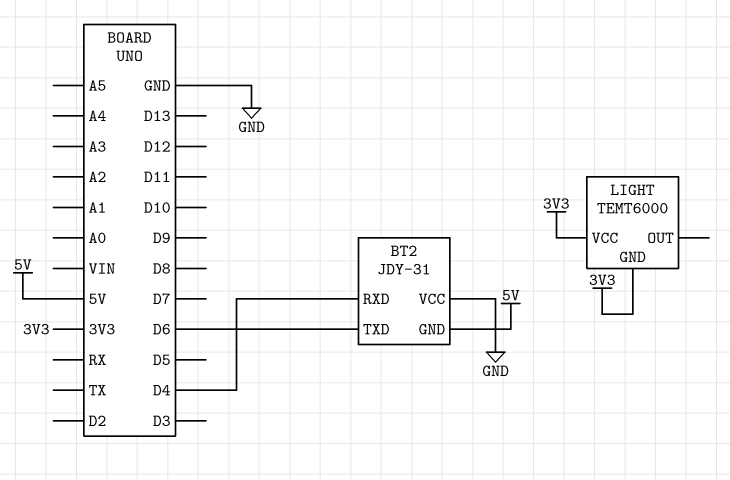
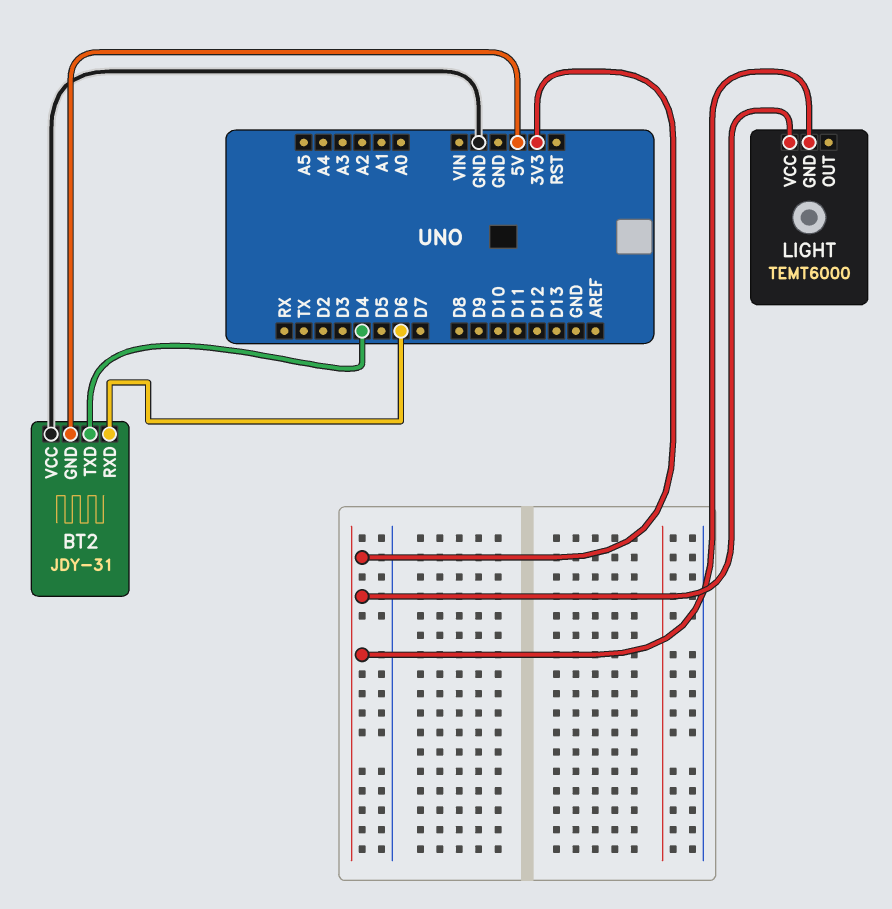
BT2 pin RXD: D4 -> D6
BT2 pin TXD: D6 -> D4

